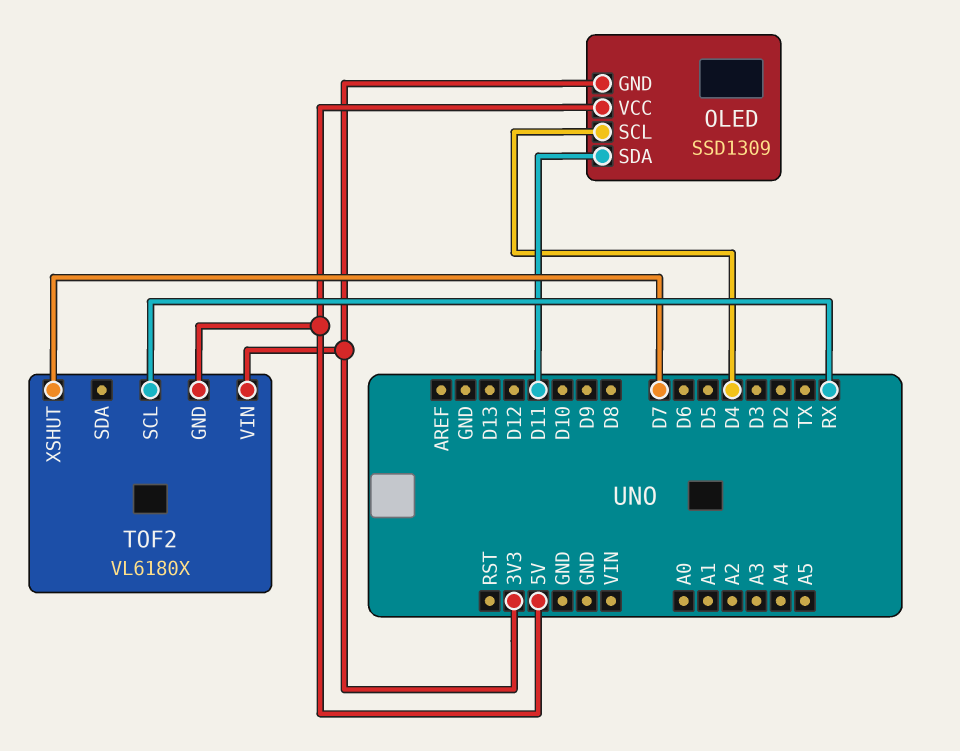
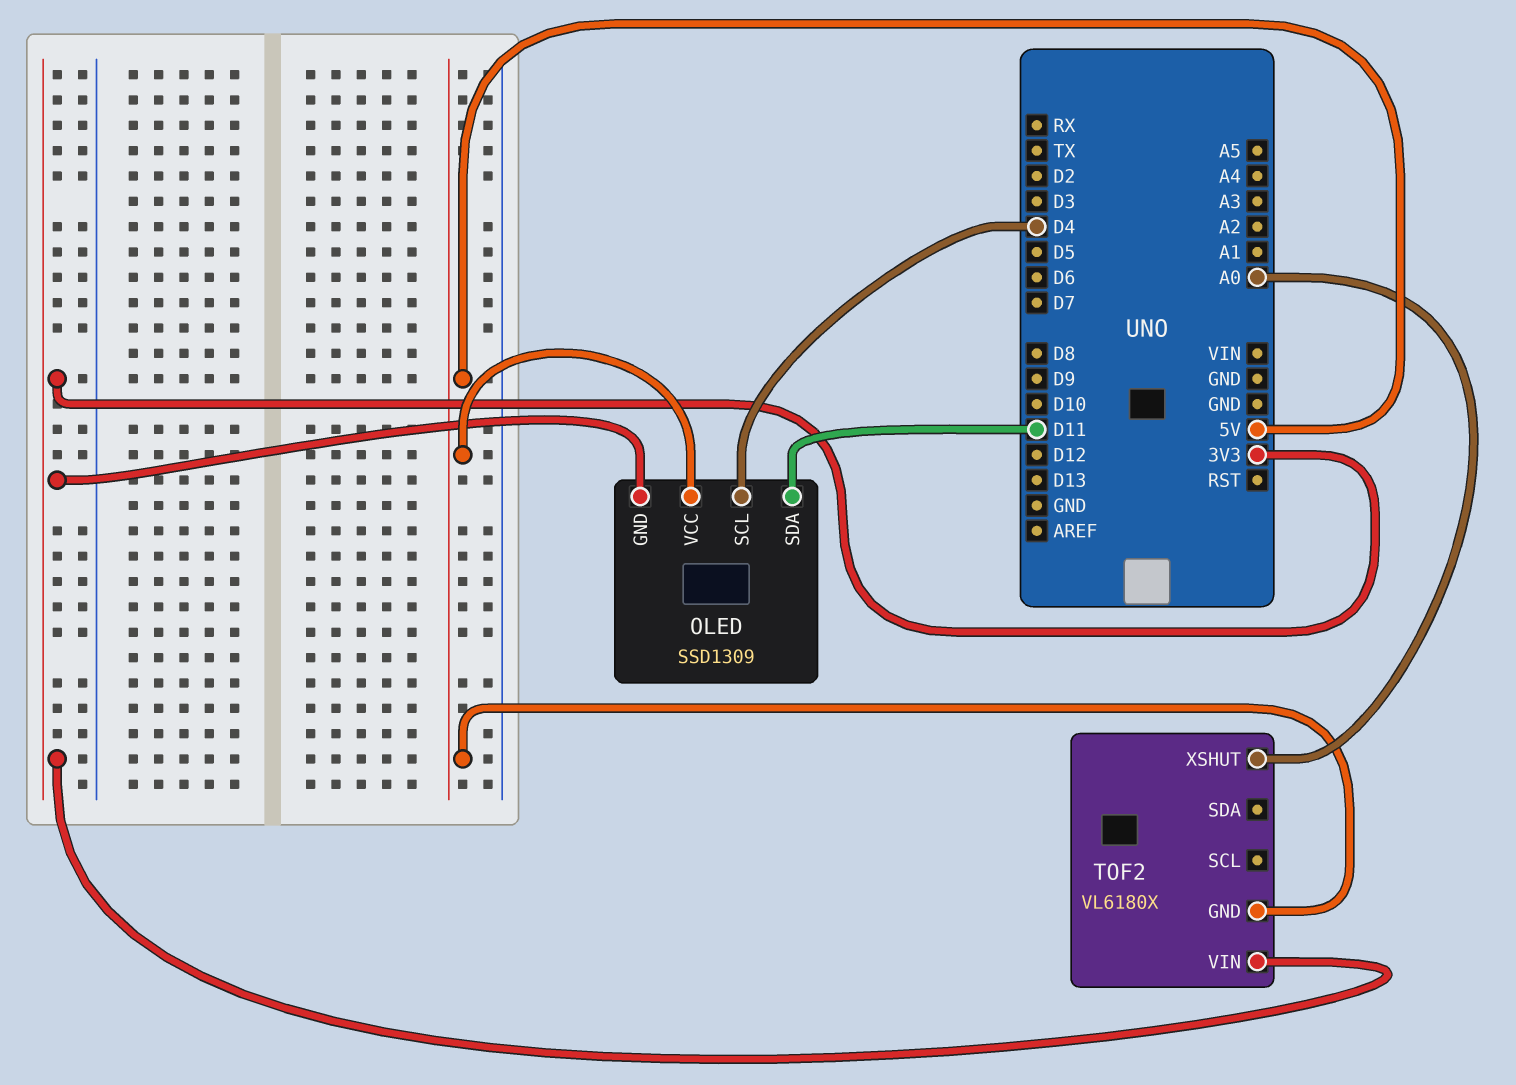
TOF2 pin SCL: RX -> none
TOF2 pin XSHUT: D7 -> A0

